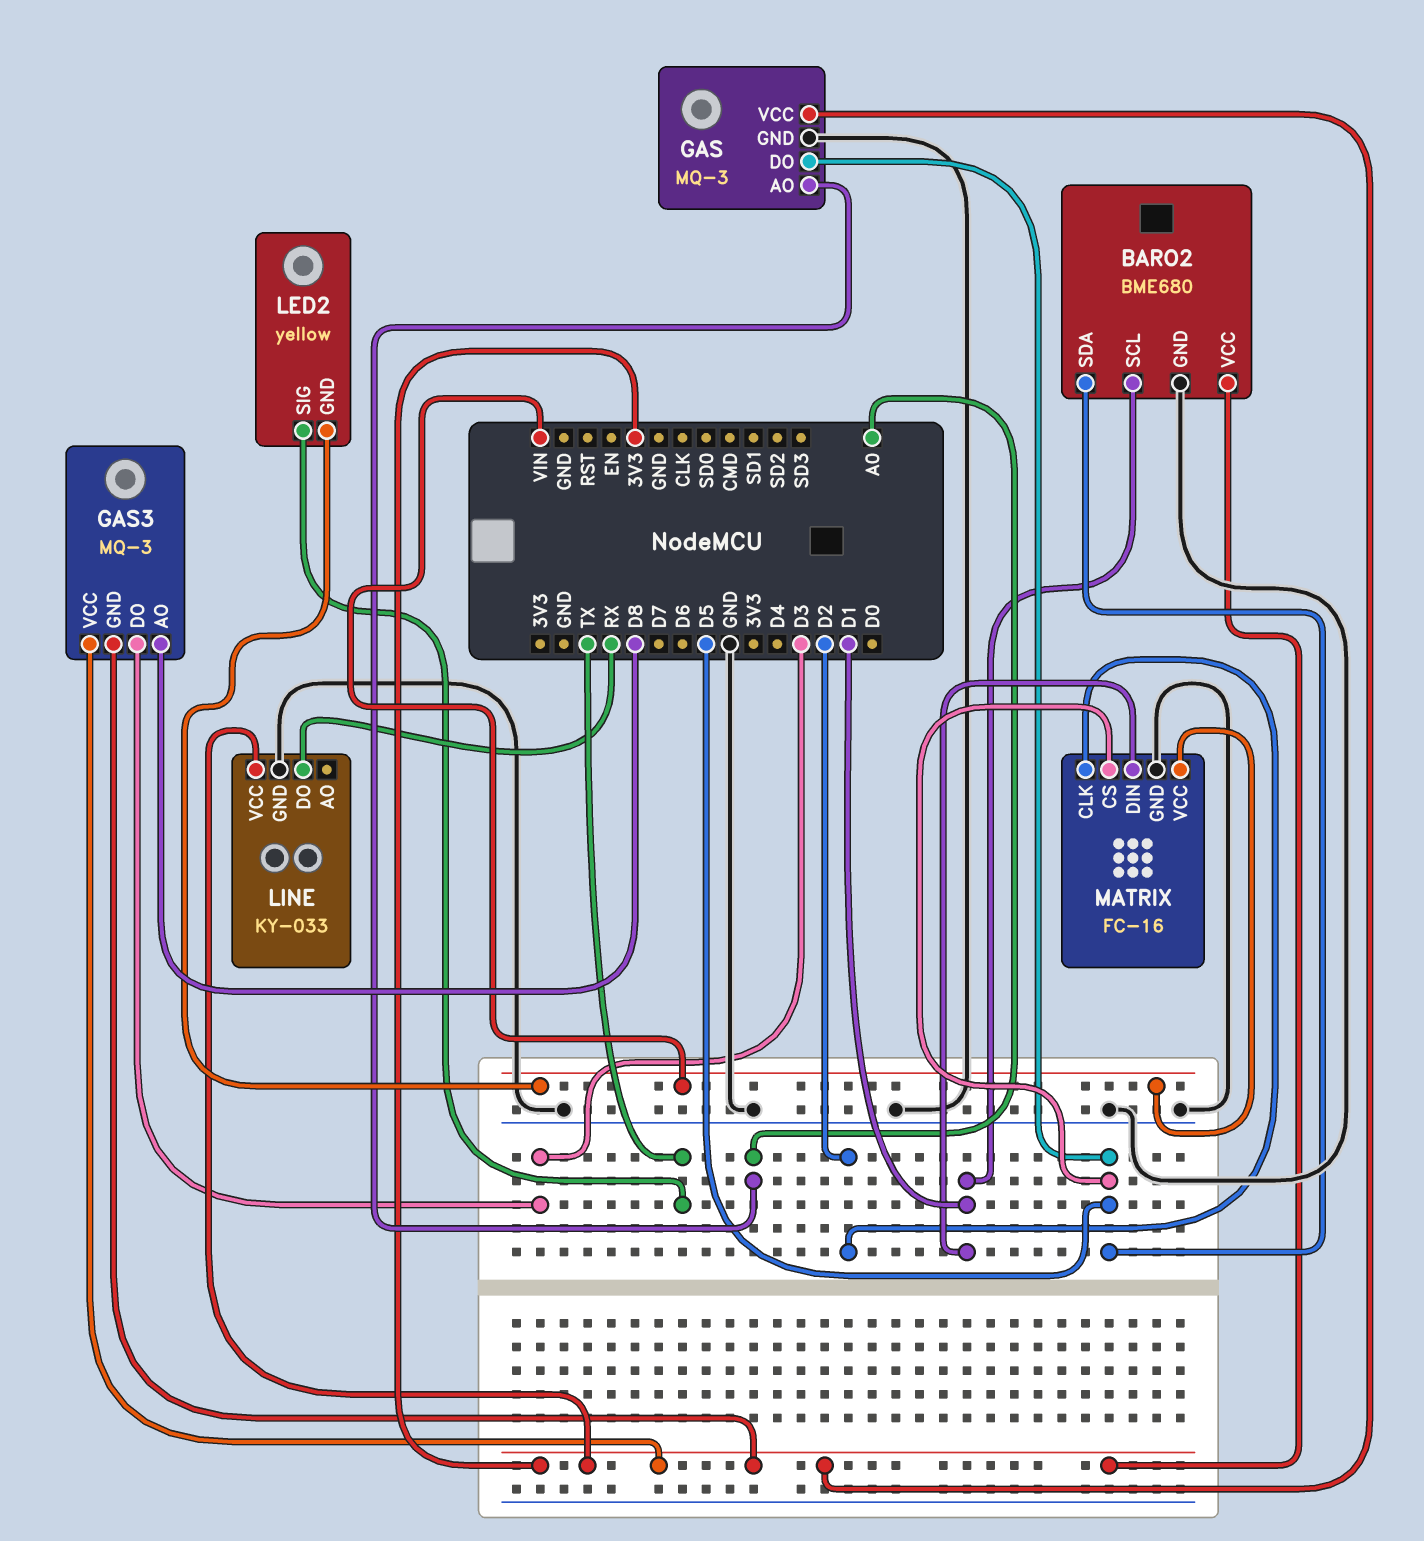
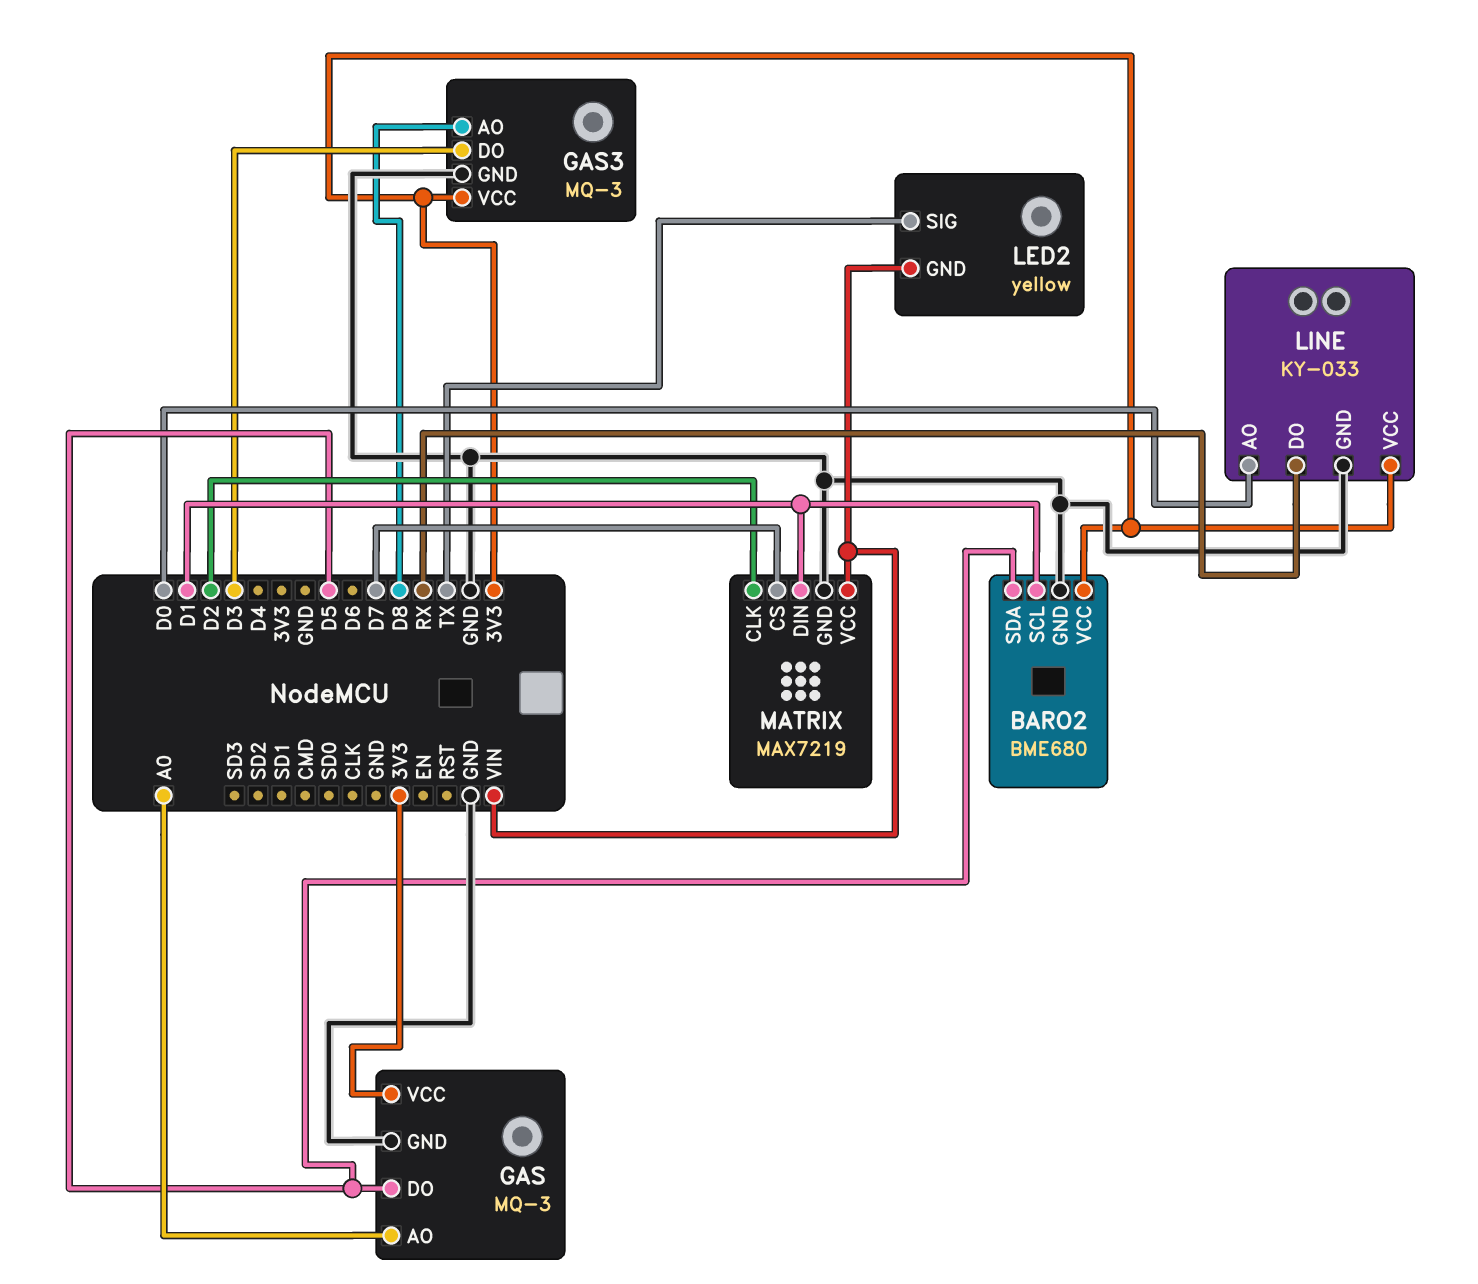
GAS3 pin GND: 3V3 -> GND
LINE pin AO: none -> D0
MATRIX: FC-16 -> MAX7219
MATRIX pin CS: D5 -> D7

